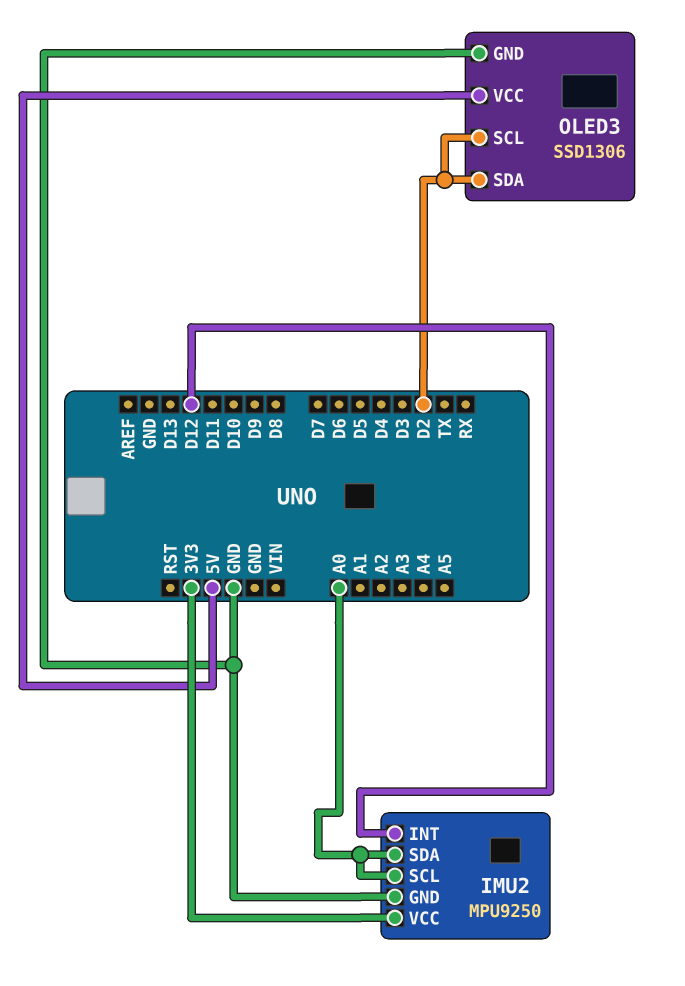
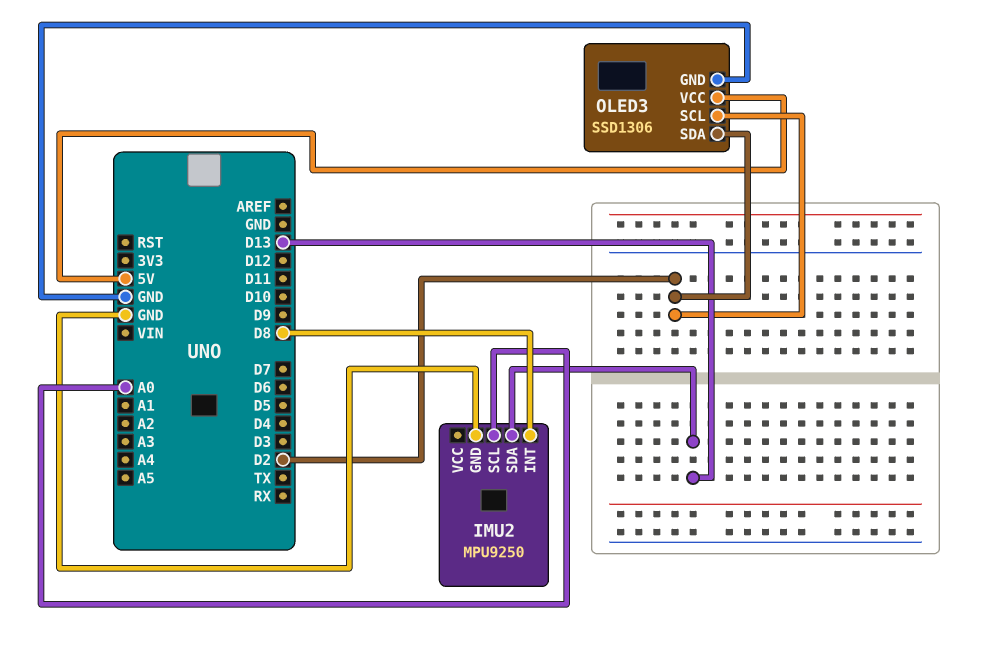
IMU2 pin INT: D12 -> D8
IMU2 pin SDA: A0 -> D13
IMU2 pin VCC: 3V3 -> none

